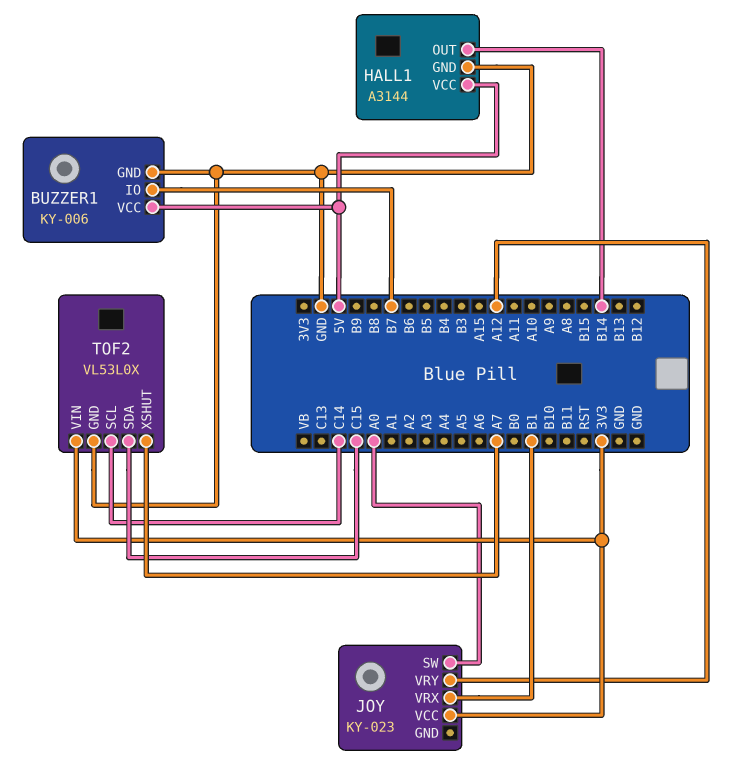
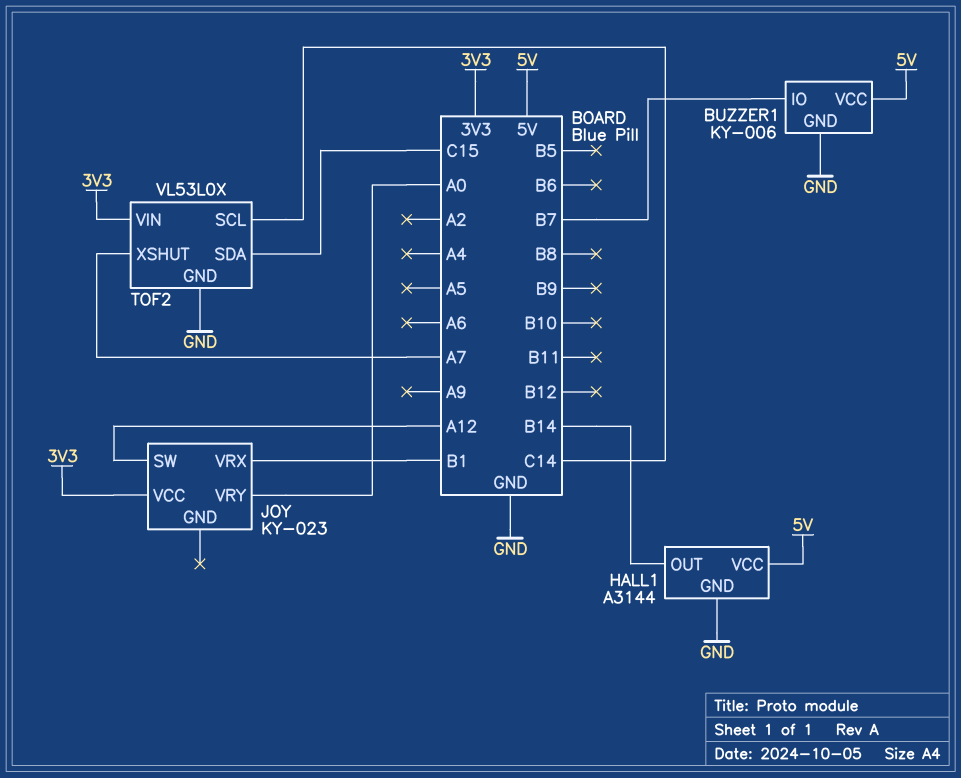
JOY pin SW: A0 -> A12
JOY pin VRY: A12 -> A0

